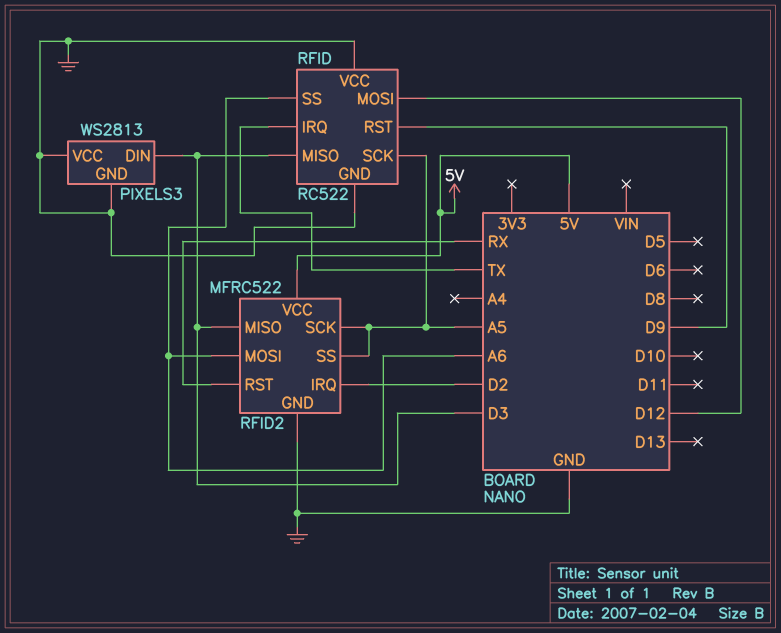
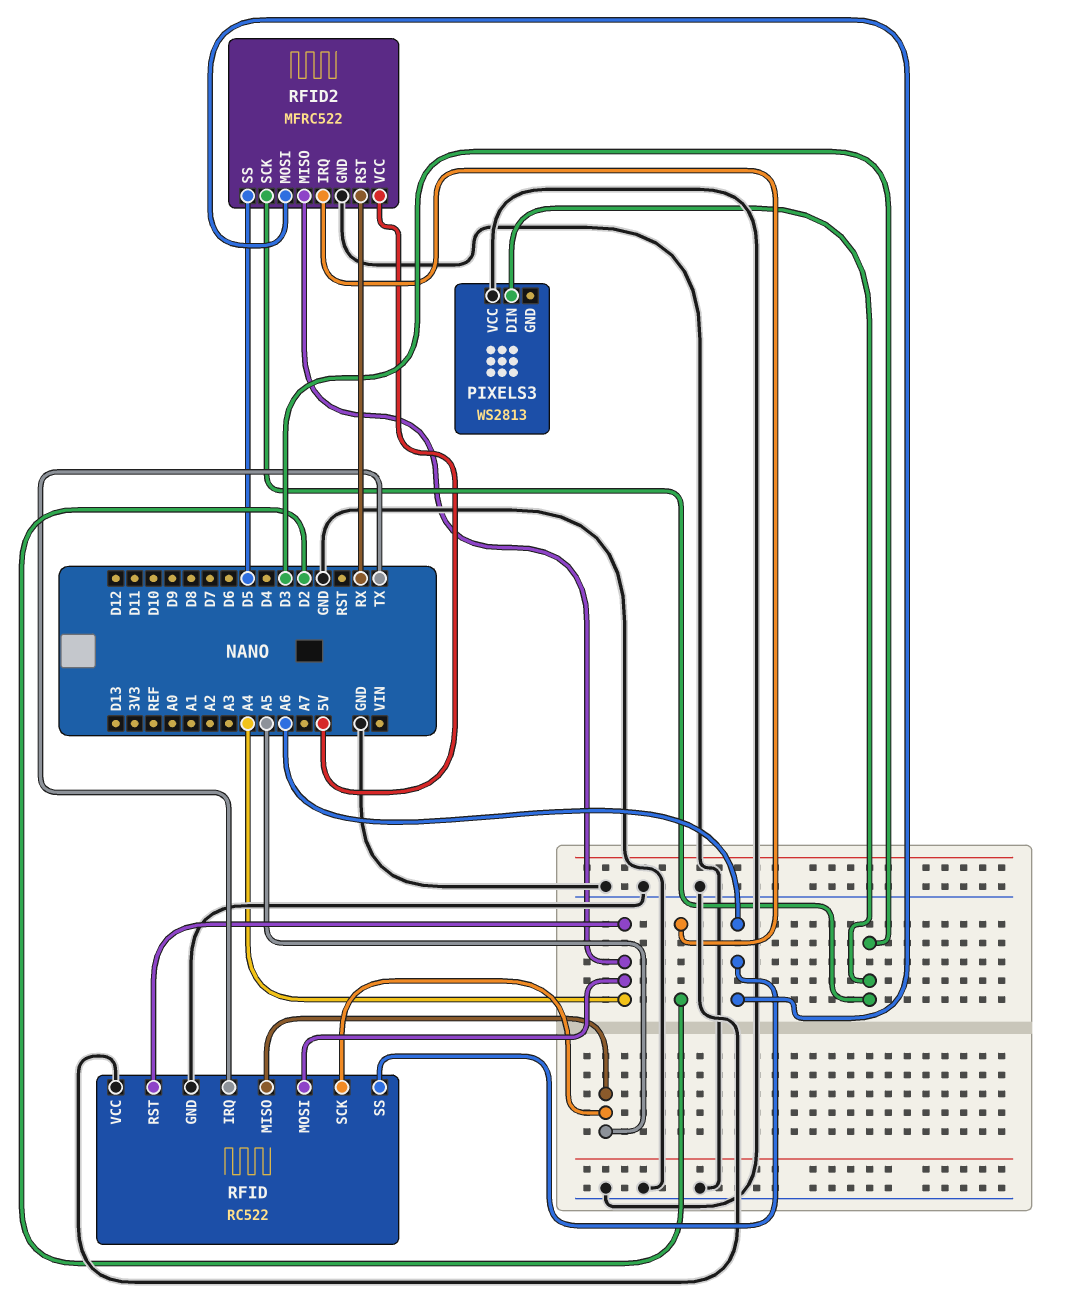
PIXELS3 pin GND: GND -> none
RFID pin MISO: D3 -> A5
RFID pin MOSI: D12 -> A4
RFID pin RST: D9 -> A4
RFID2 pin MISO: D3 -> A4
RFID2 pin SCK: A5 -> D3
RFID2 pin SS: A5 -> D5

